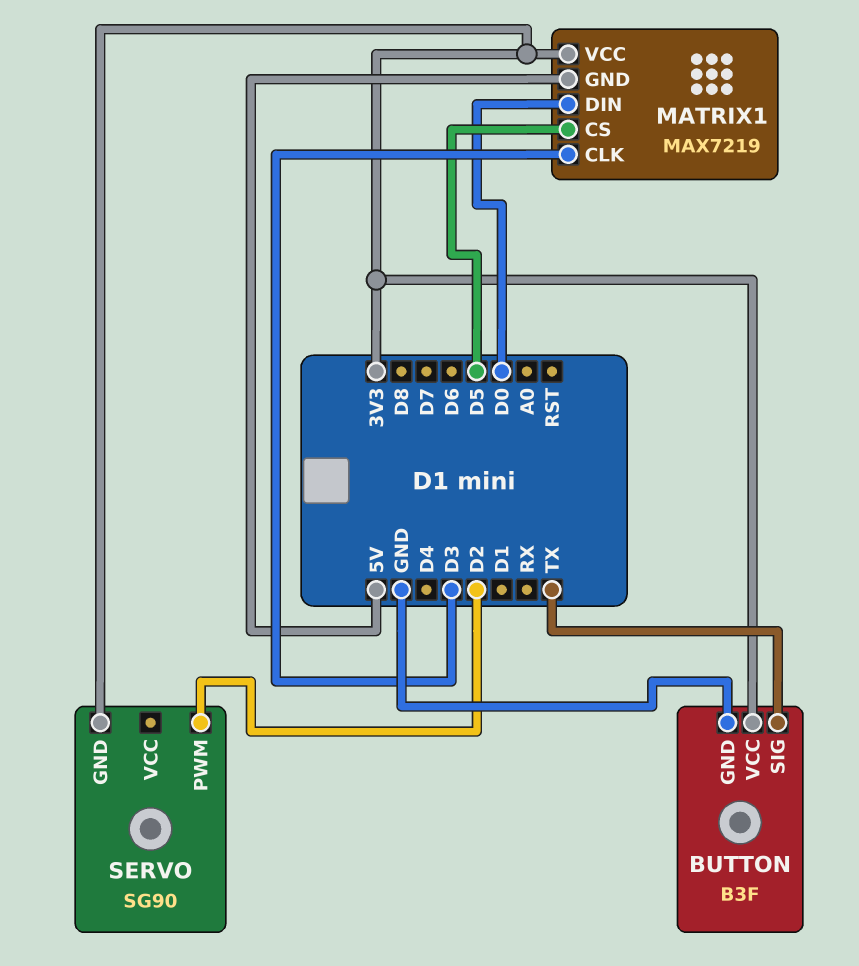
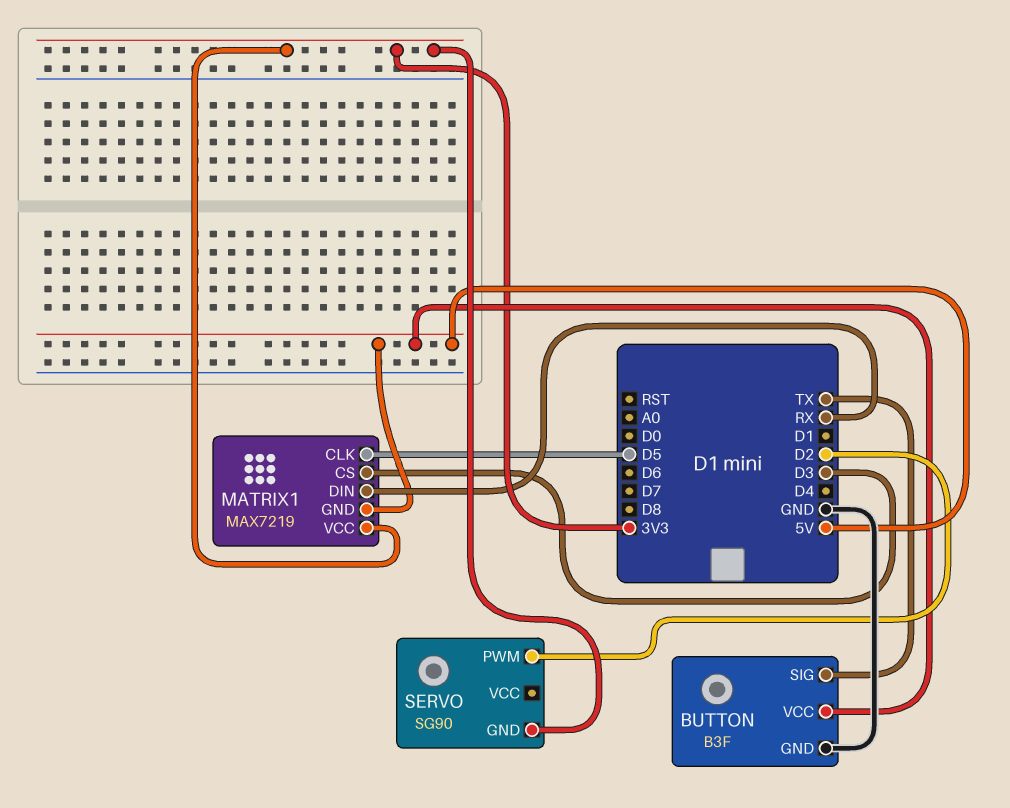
BUTTON pin VCC: 3V3 -> 5V
MATRIX1 pin CLK: D3 -> D5
MATRIX1 pin CS: D5 -> D3
MATRIX1 pin DIN: D0 -> RX

